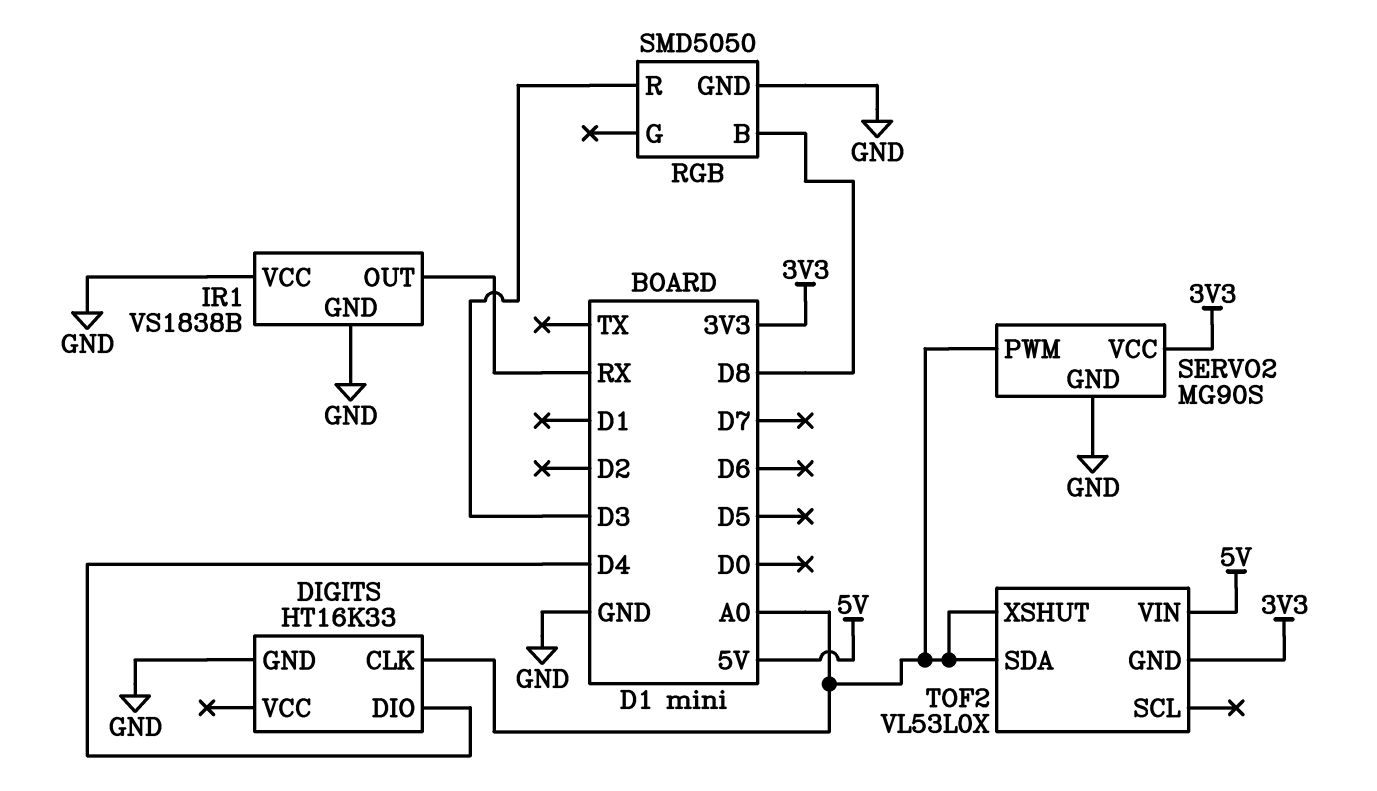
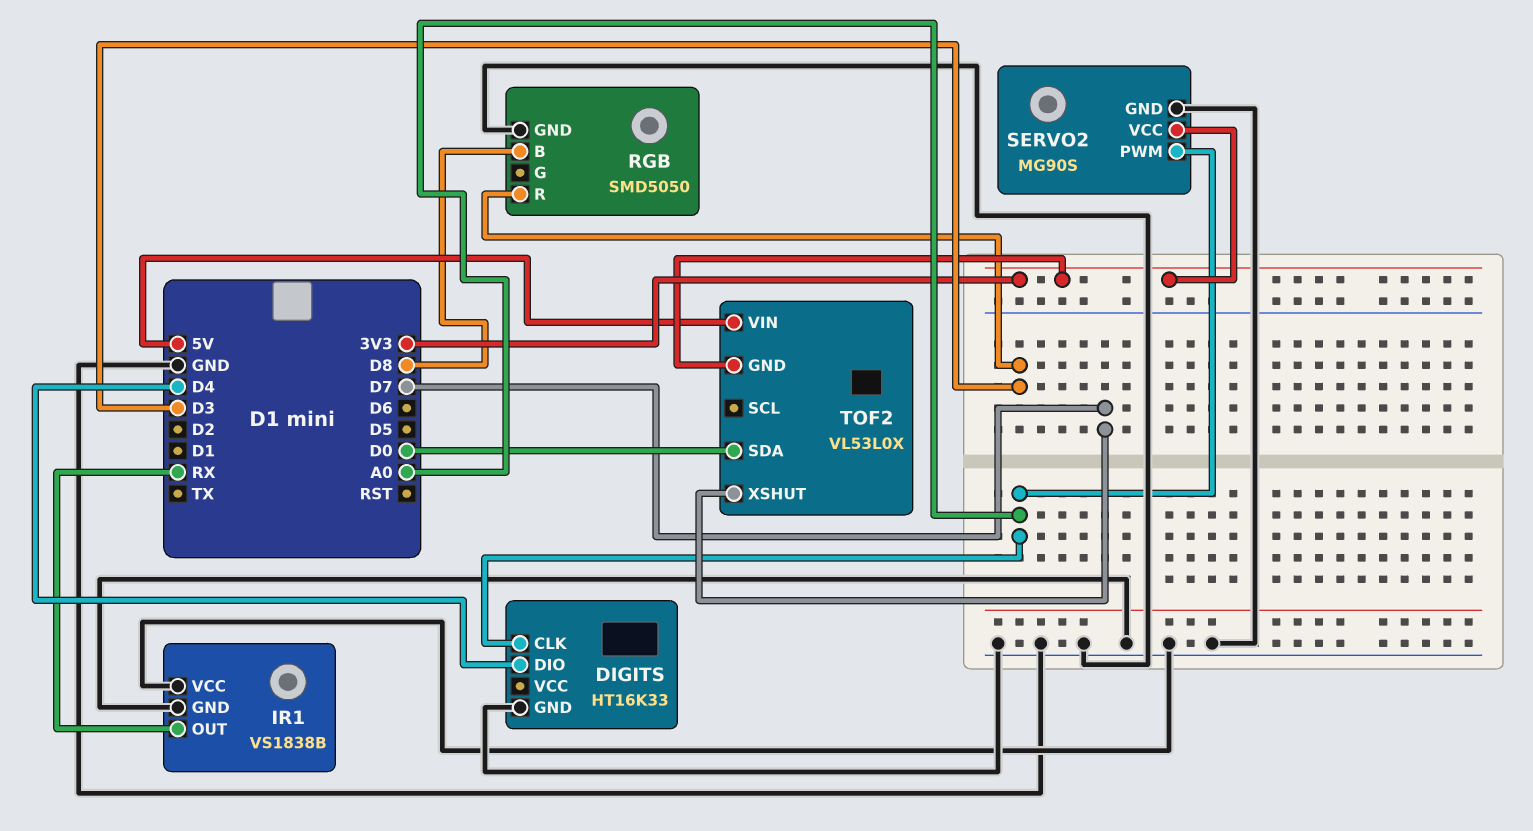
TOF2 pin SDA: A0 -> D0
TOF2 pin XSHUT: A0 -> D7

